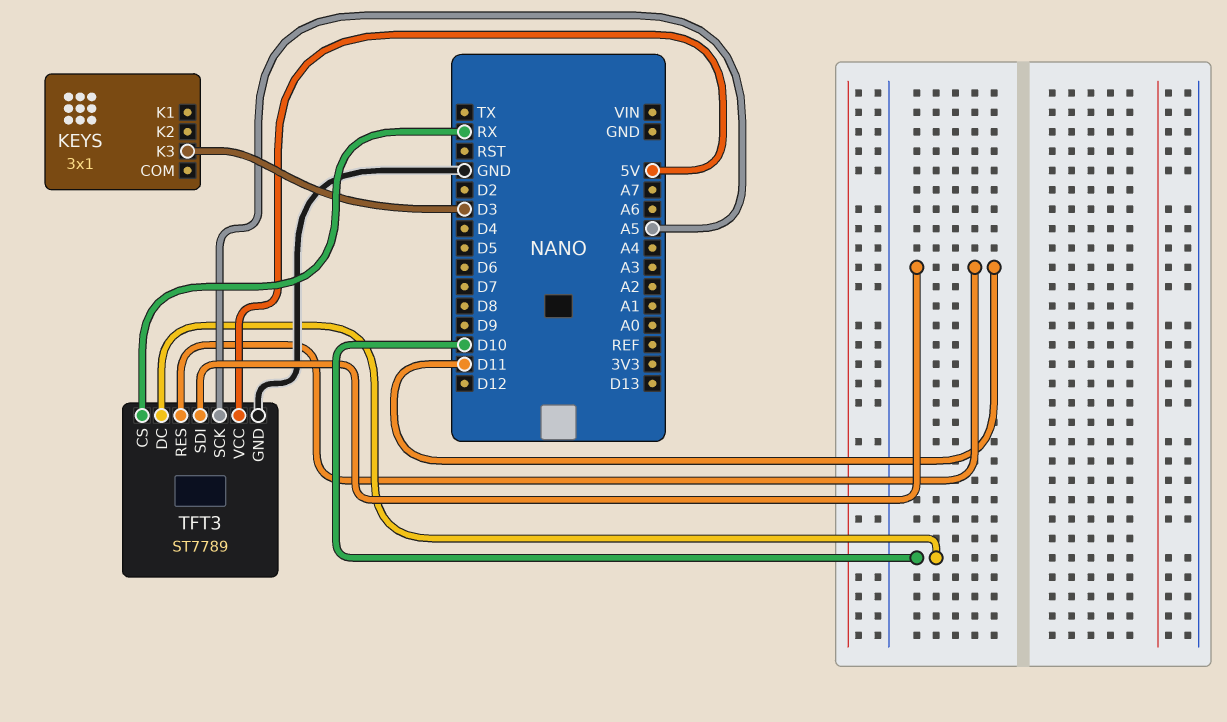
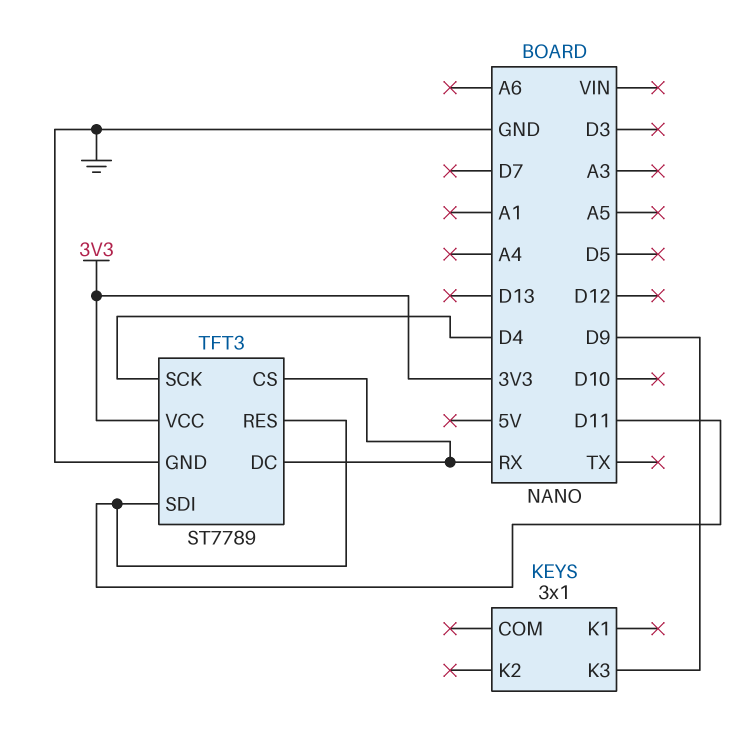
KEYS pin K3: D3 -> D9
TFT3 pin DC: D10 -> RX
TFT3 pin SCK: A5 -> D4
TFT3 pin VCC: 5V -> 3V3

